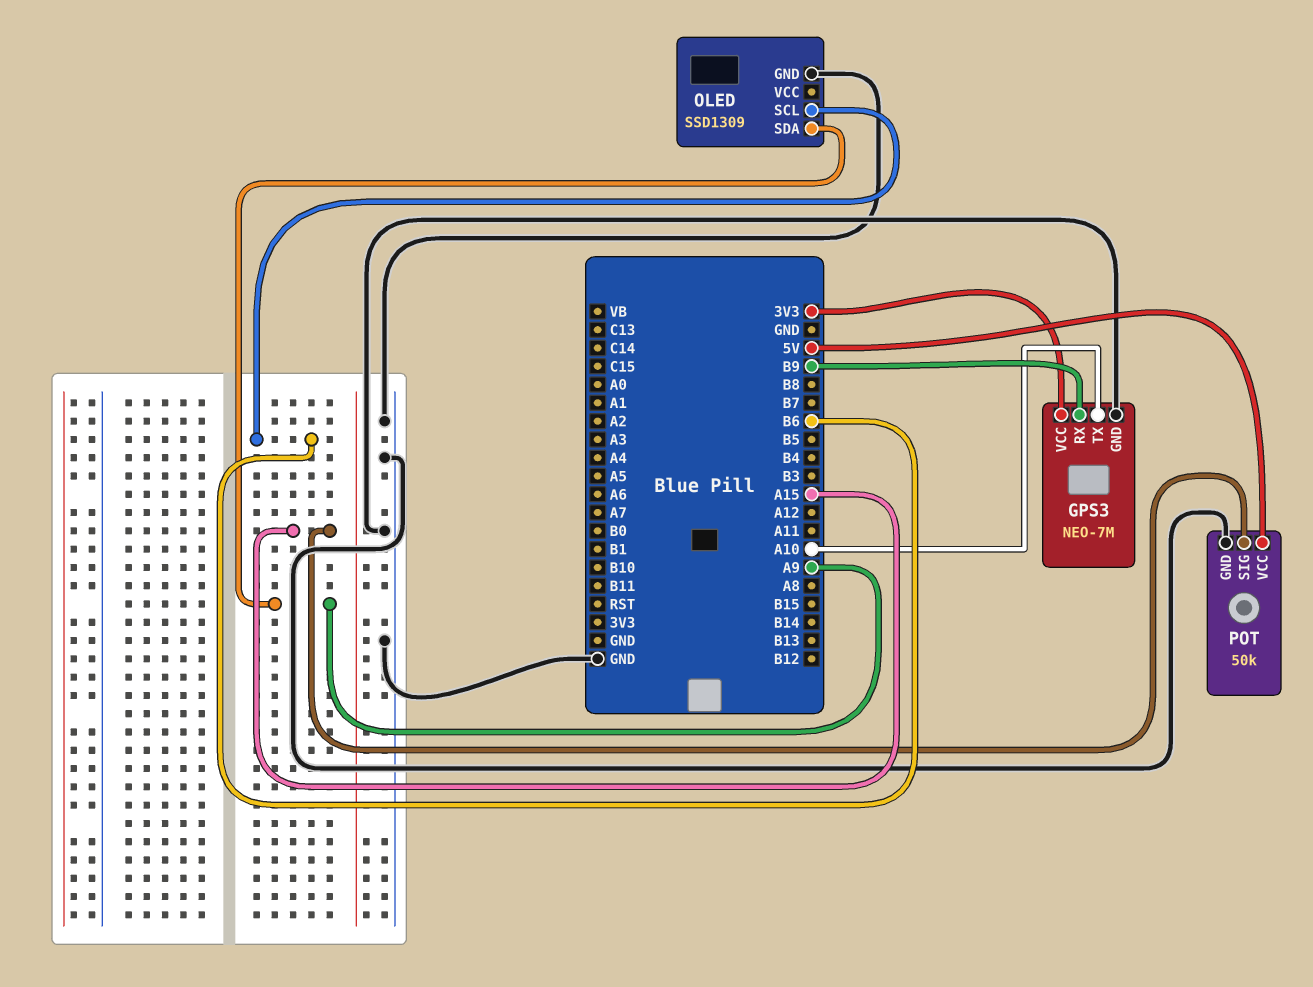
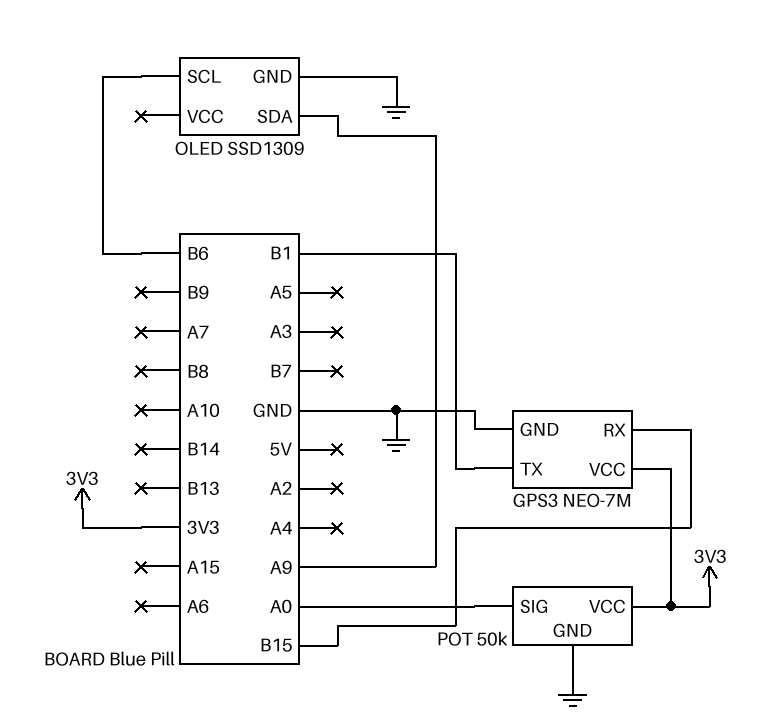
GPS3 pin RX: B9 -> B15
GPS3 pin TX: A10 -> B1
POT pin SIG: A15 -> A0
POT pin VCC: 5V -> 3V3

